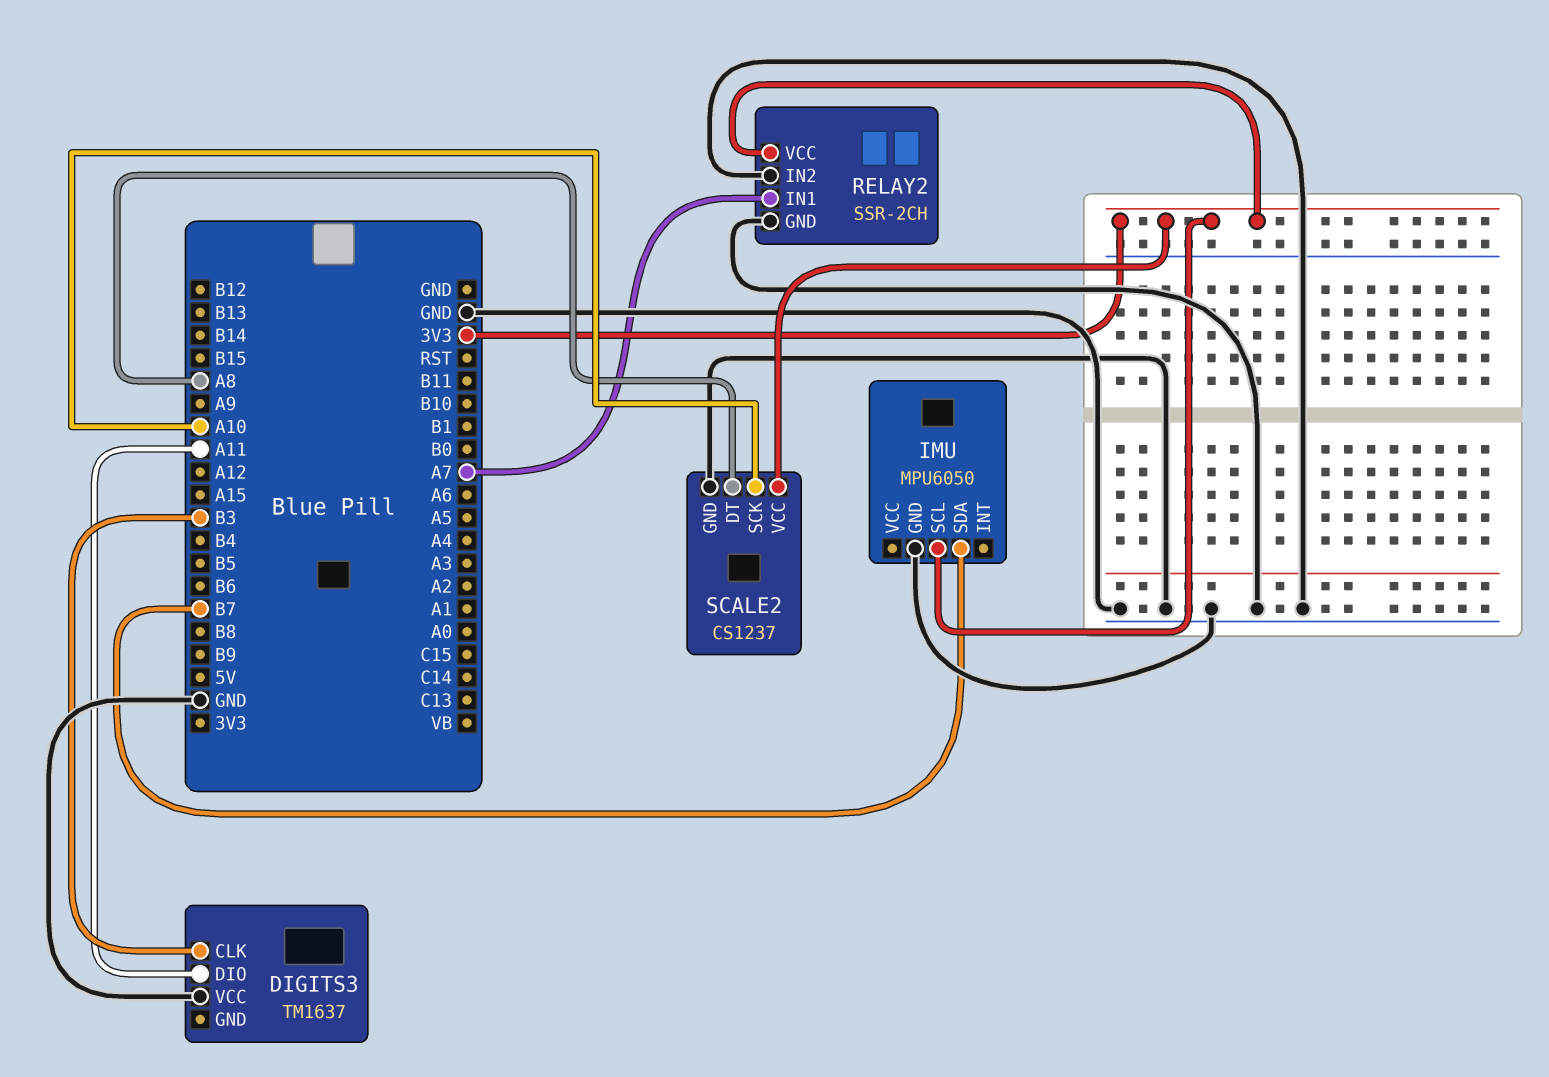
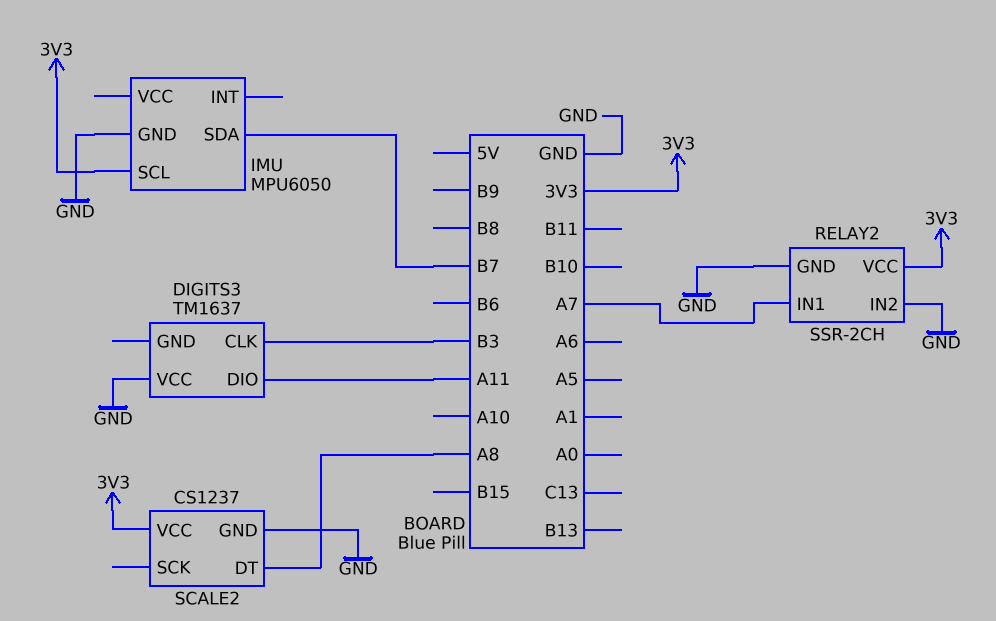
SCALE2 pin SCK: A10 -> none

